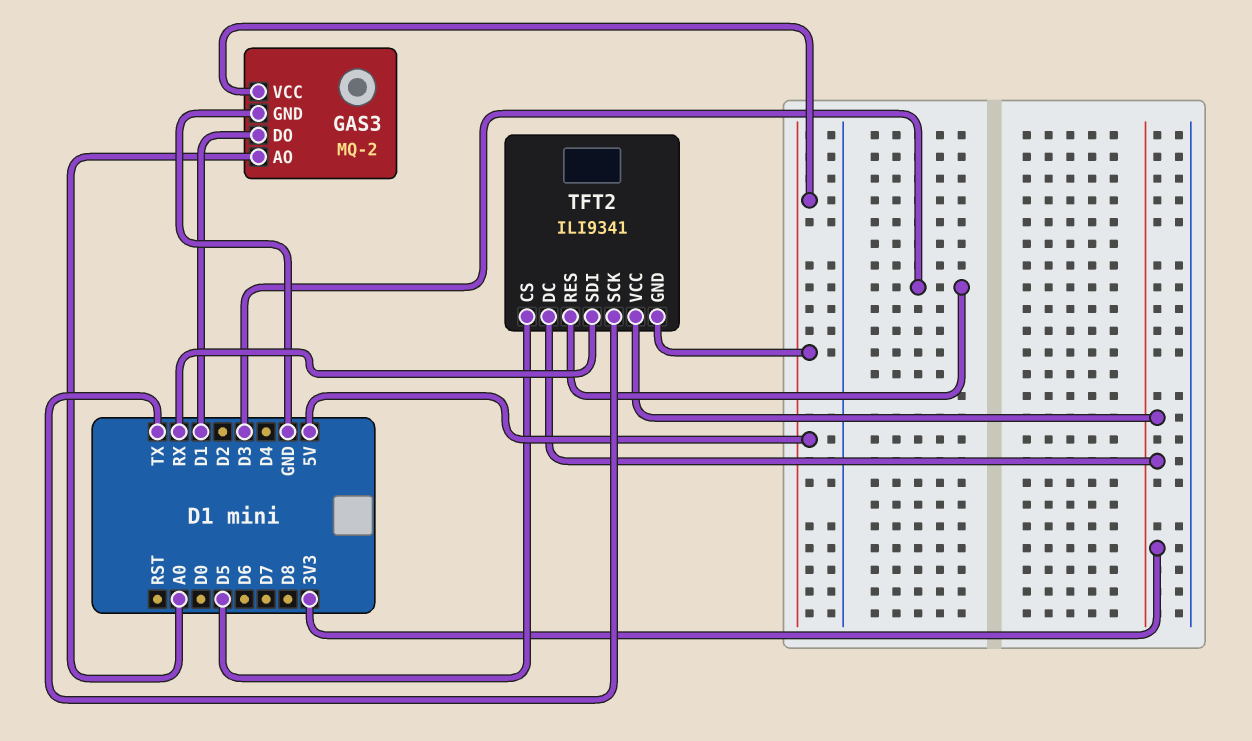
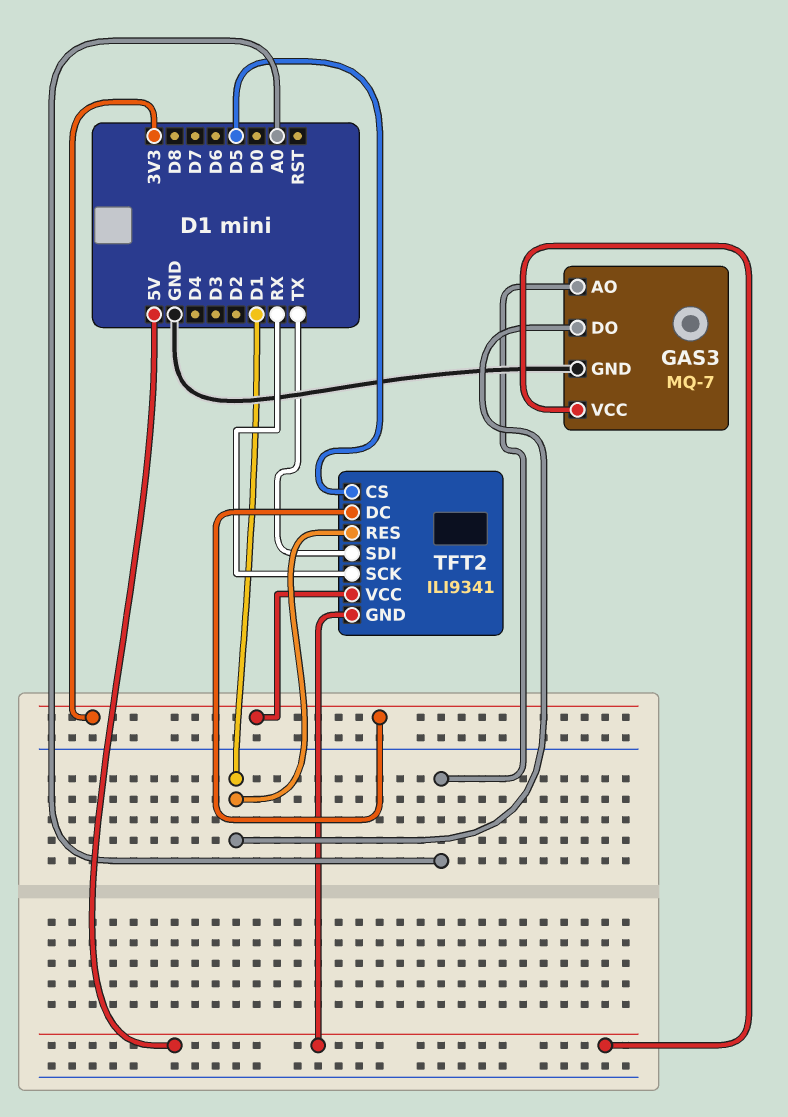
GAS3: MQ-2 -> MQ-7
TFT2 pin RES: D3 -> D1
TFT2 pin SCK: TX -> RX
TFT2 pin SDI: RX -> TX

